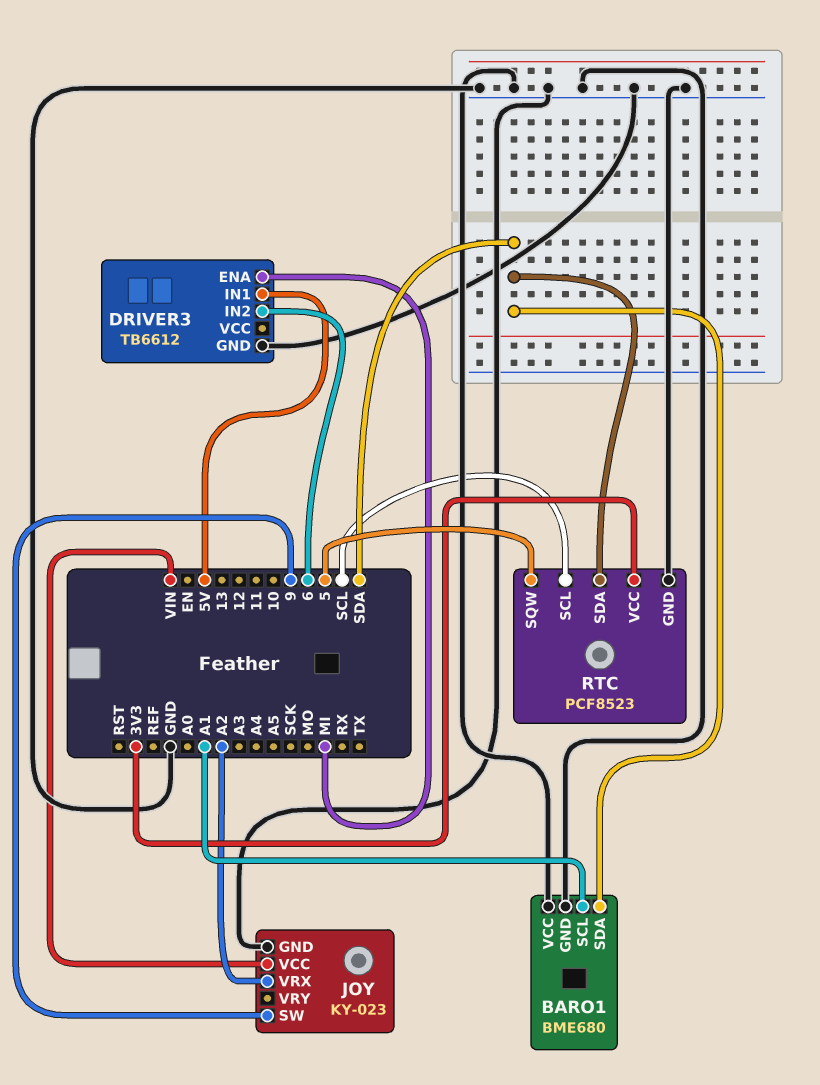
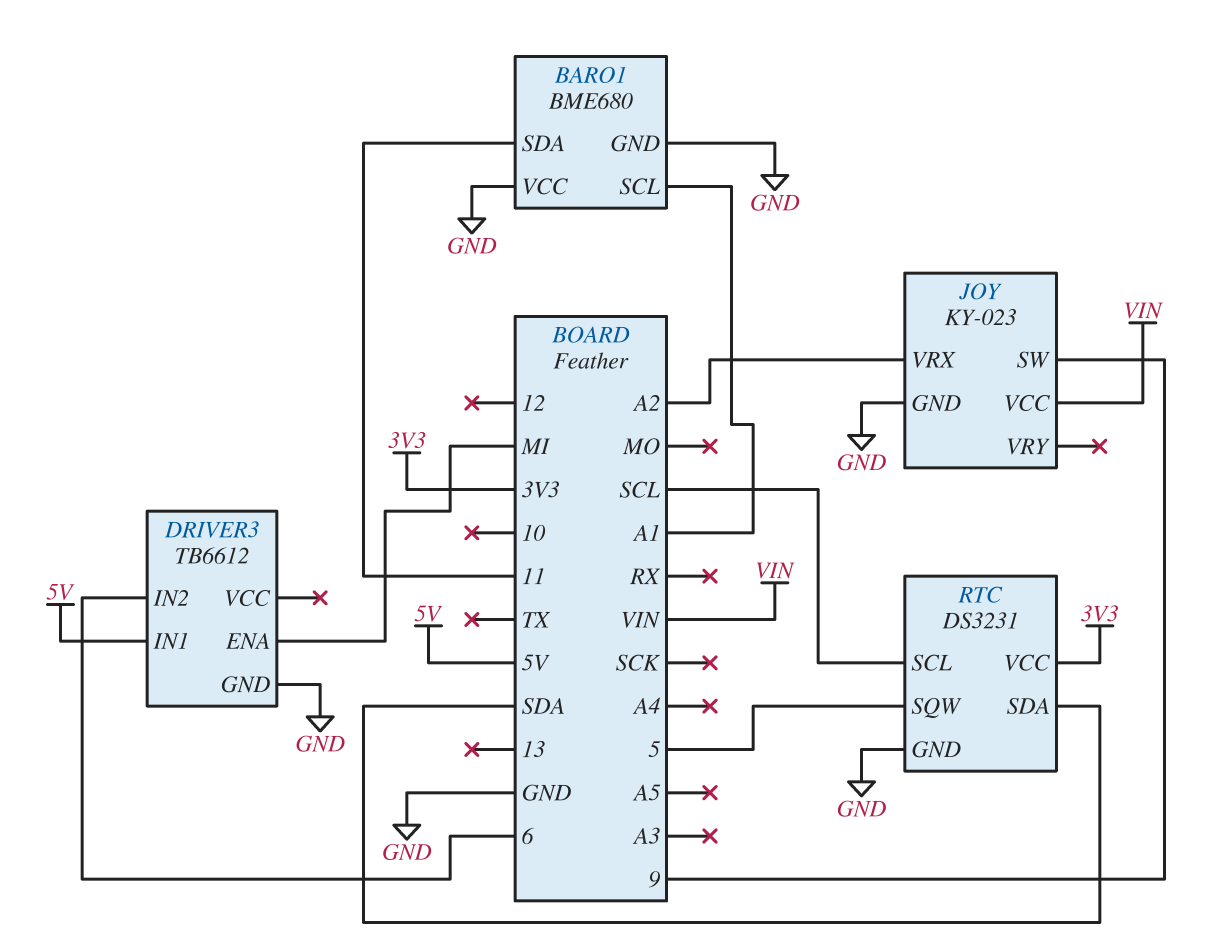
BARO1 pin SDA: SDA -> 11
RTC: PCF8523 -> DS3231

